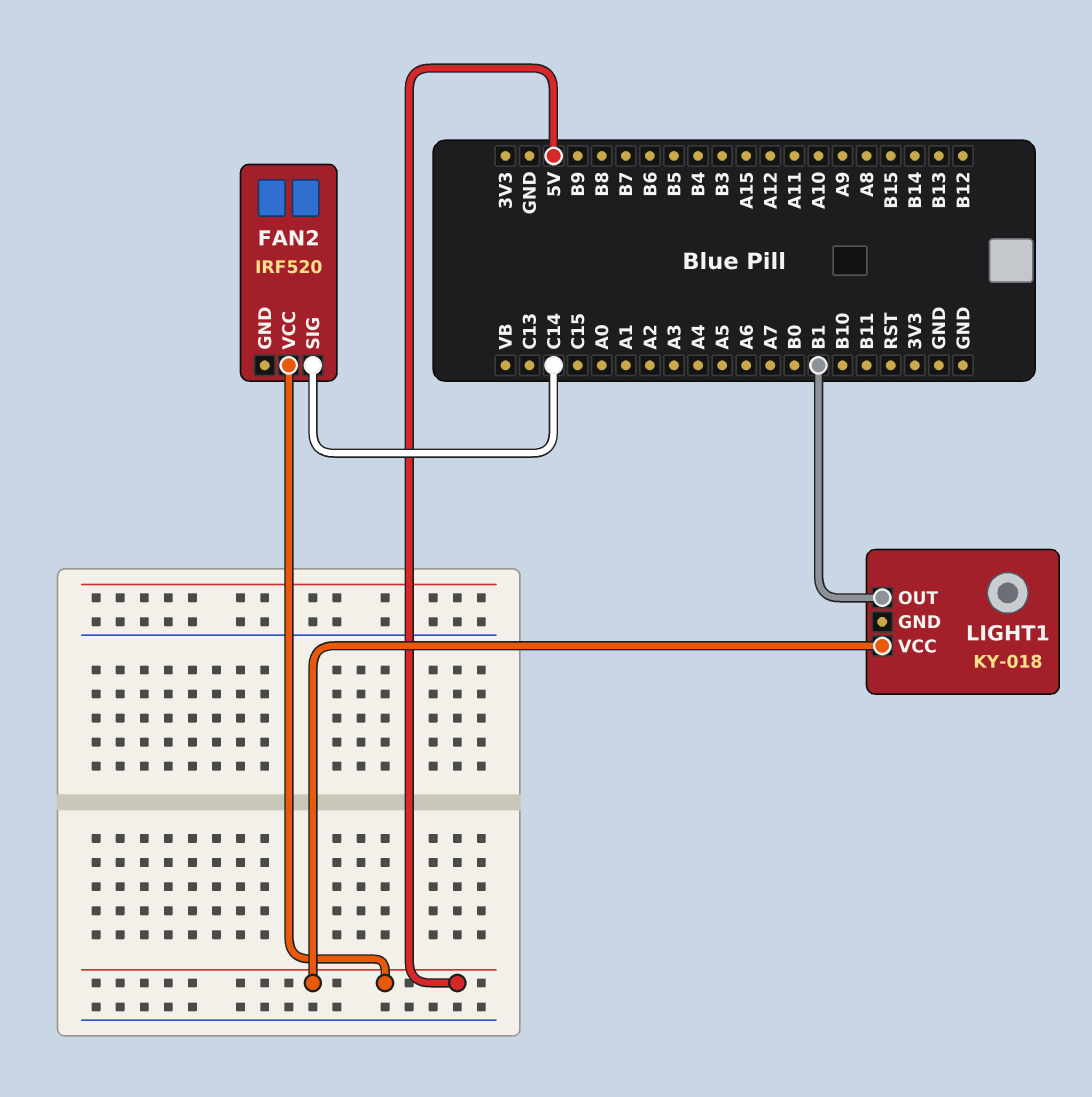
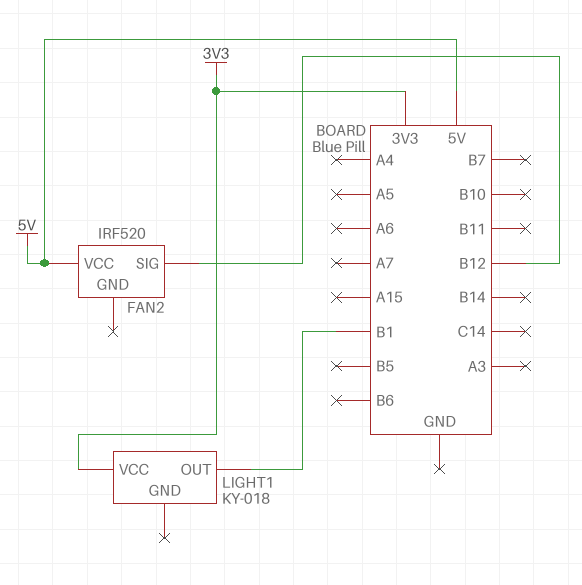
FAN2 pin SIG: C14 -> B12
LIGHT1 pin VCC: 5V -> 3V3

